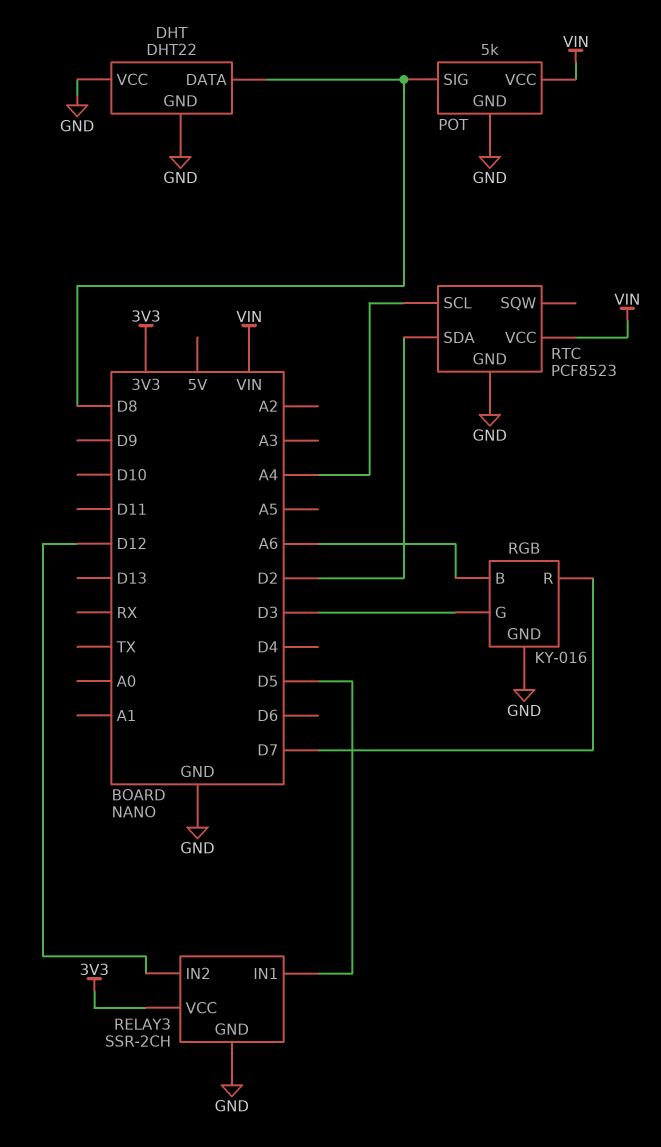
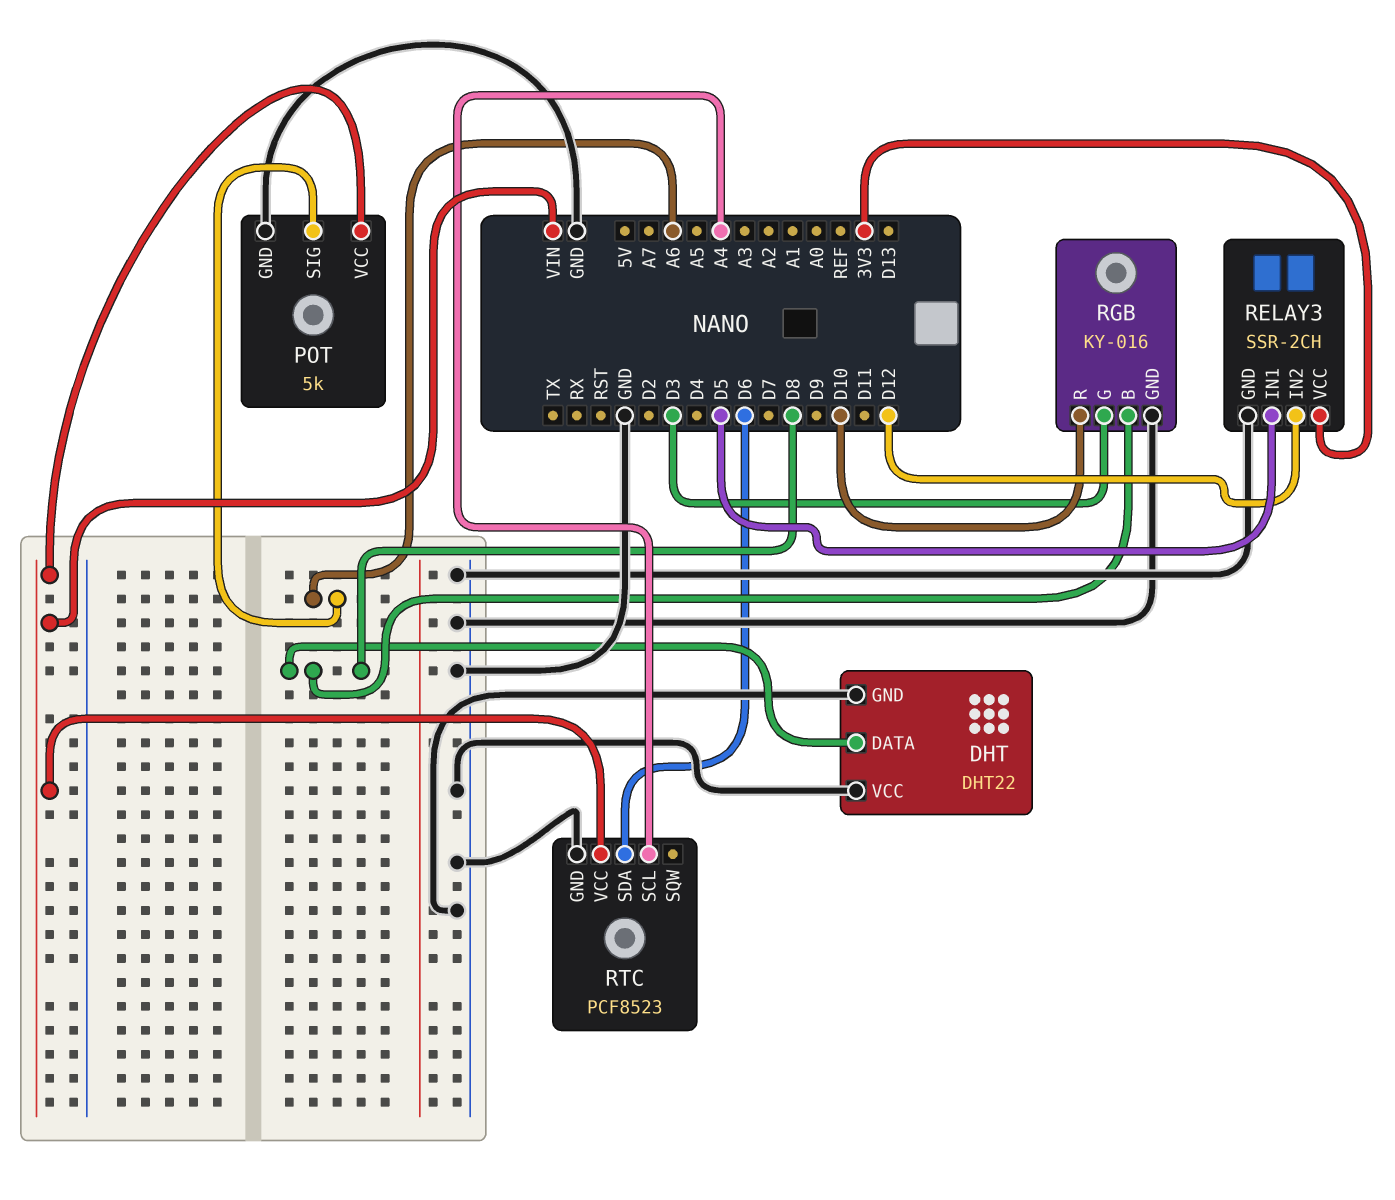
POT pin SIG: D8 -> A6
RGB pin B: A6 -> D8
RGB pin R: D7 -> D10
RTC pin SDA: D2 -> D6

